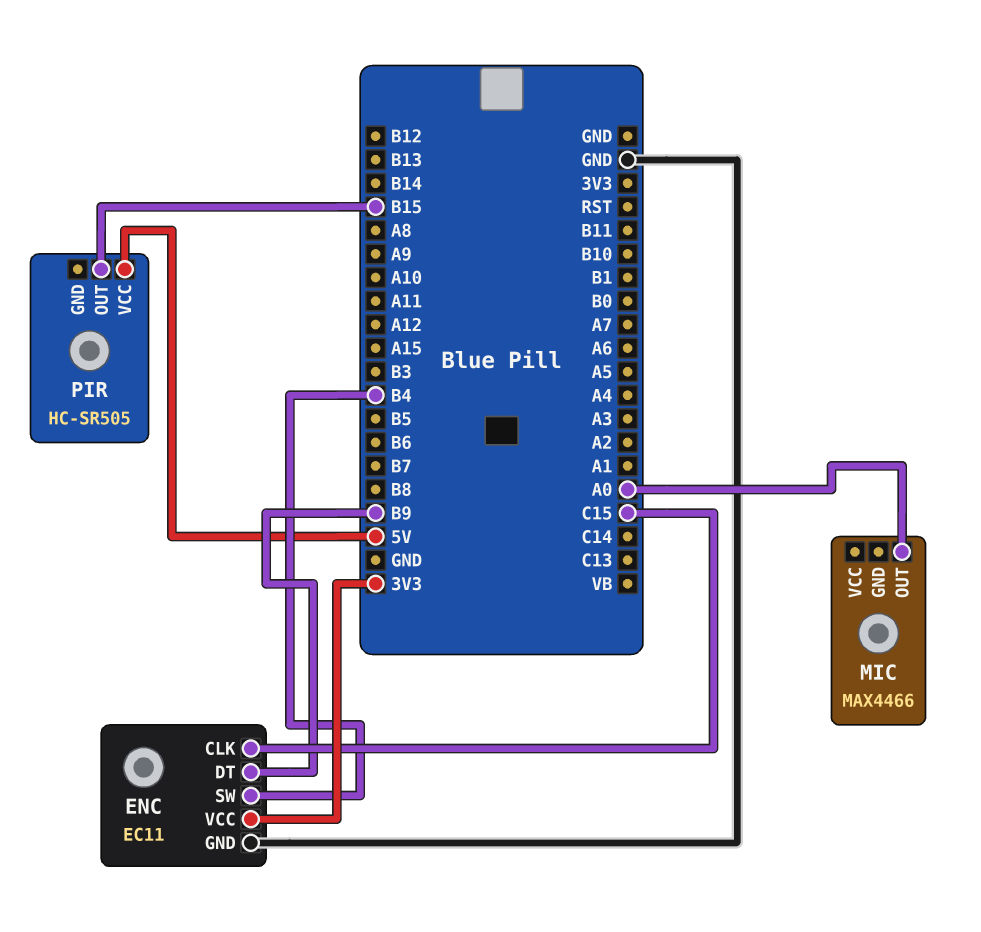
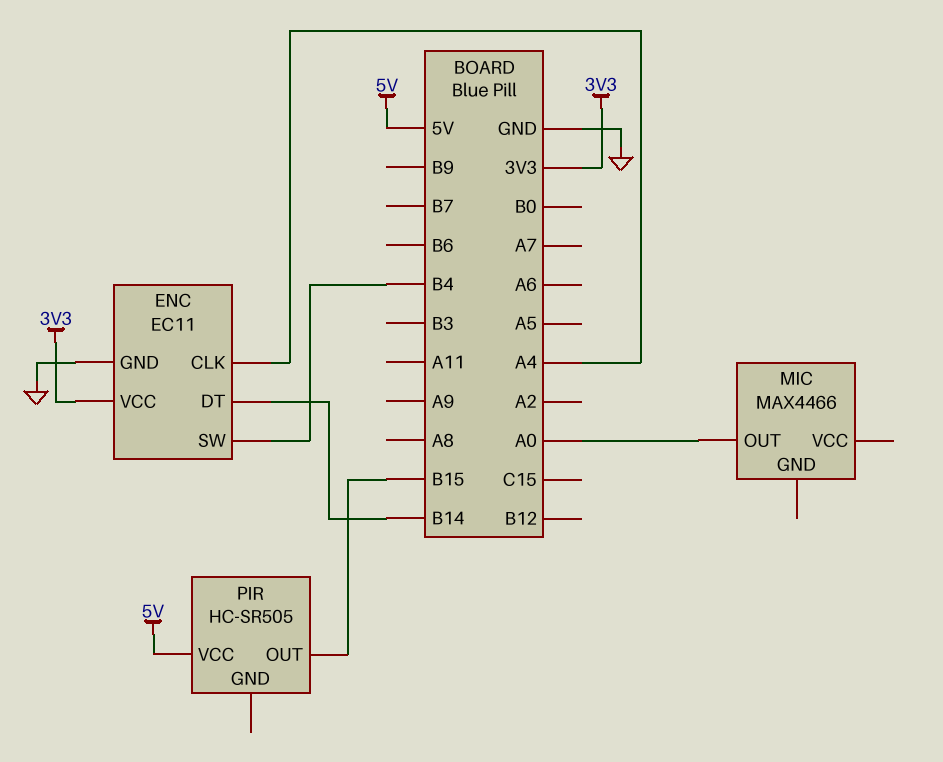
ENC pin CLK: C15 -> A4
ENC pin DT: B9 -> B14

